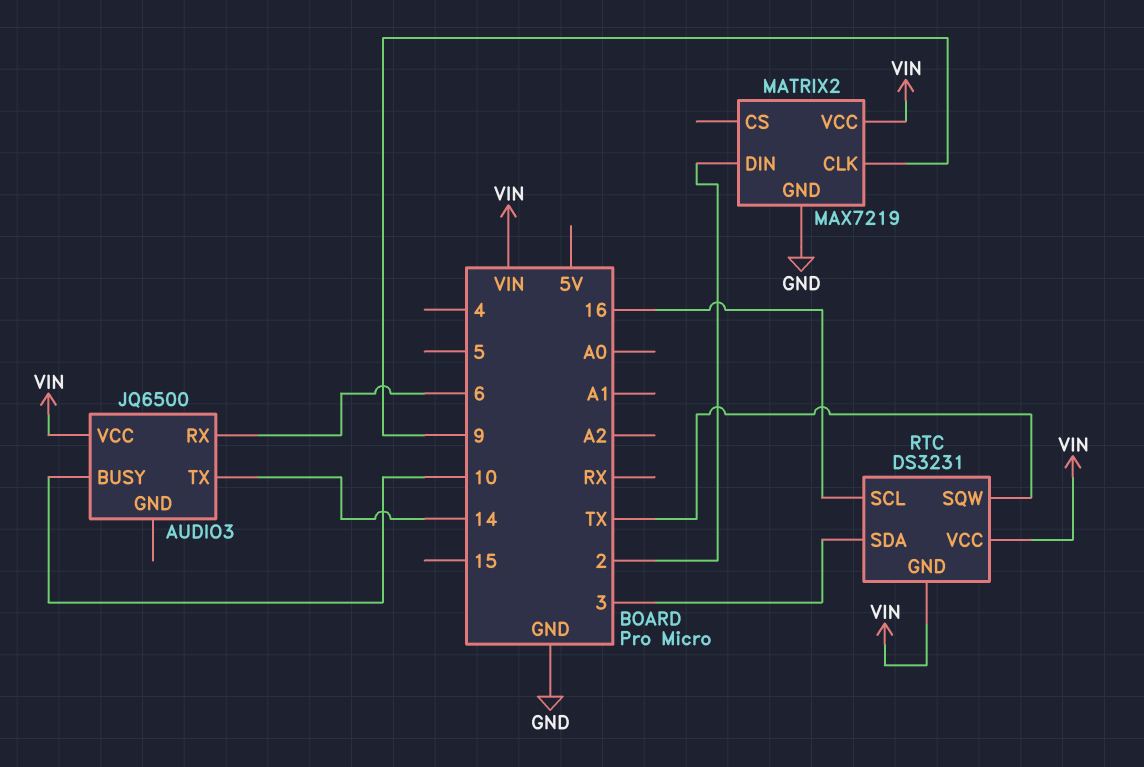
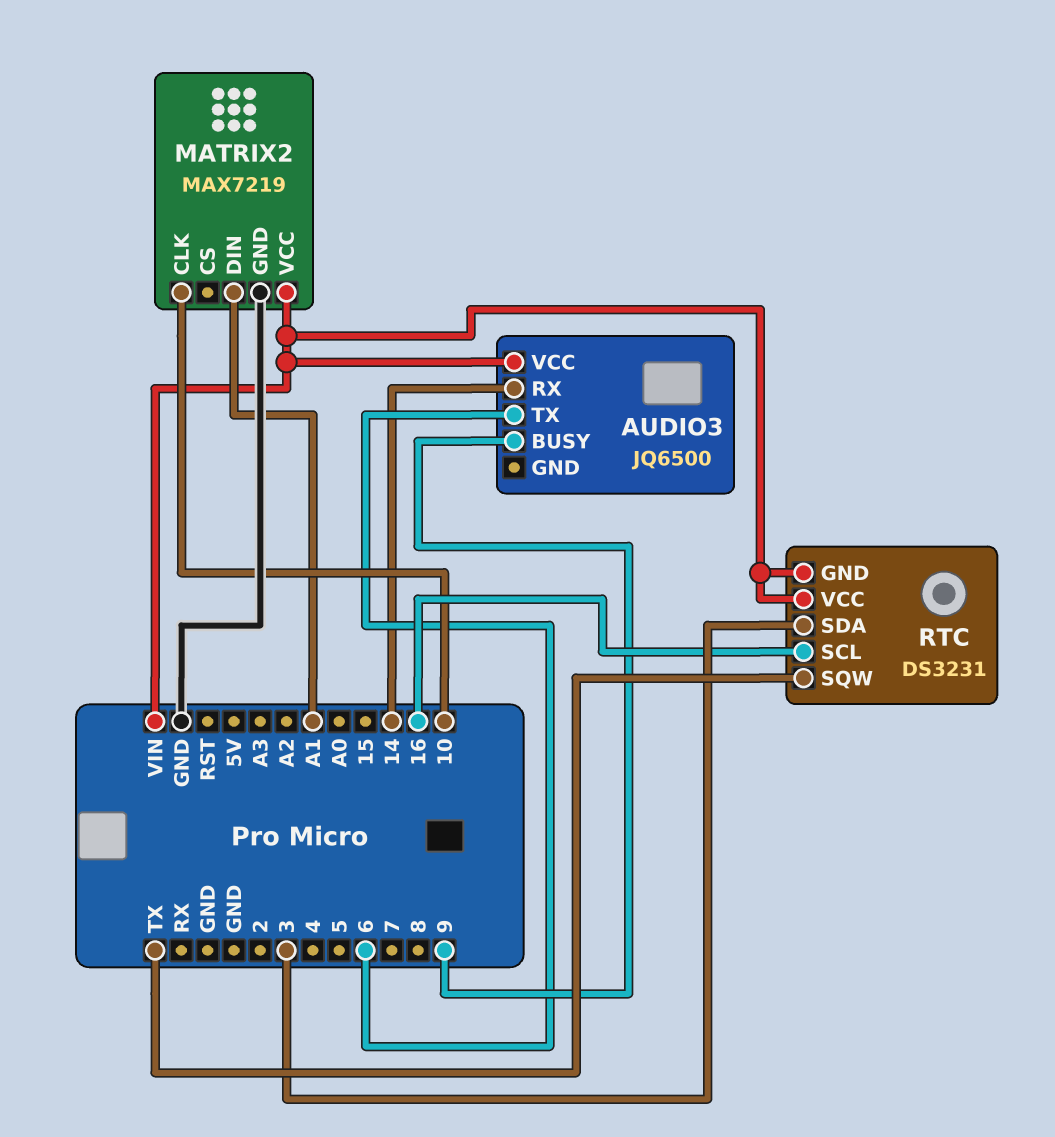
AUDIO3 pin BUSY: 10 -> 9
AUDIO3 pin RX: 6 -> 14
AUDIO3 pin TX: 14 -> 6
MATRIX2 pin CLK: 9 -> 10
MATRIX2 pin DIN: 2 -> A1

